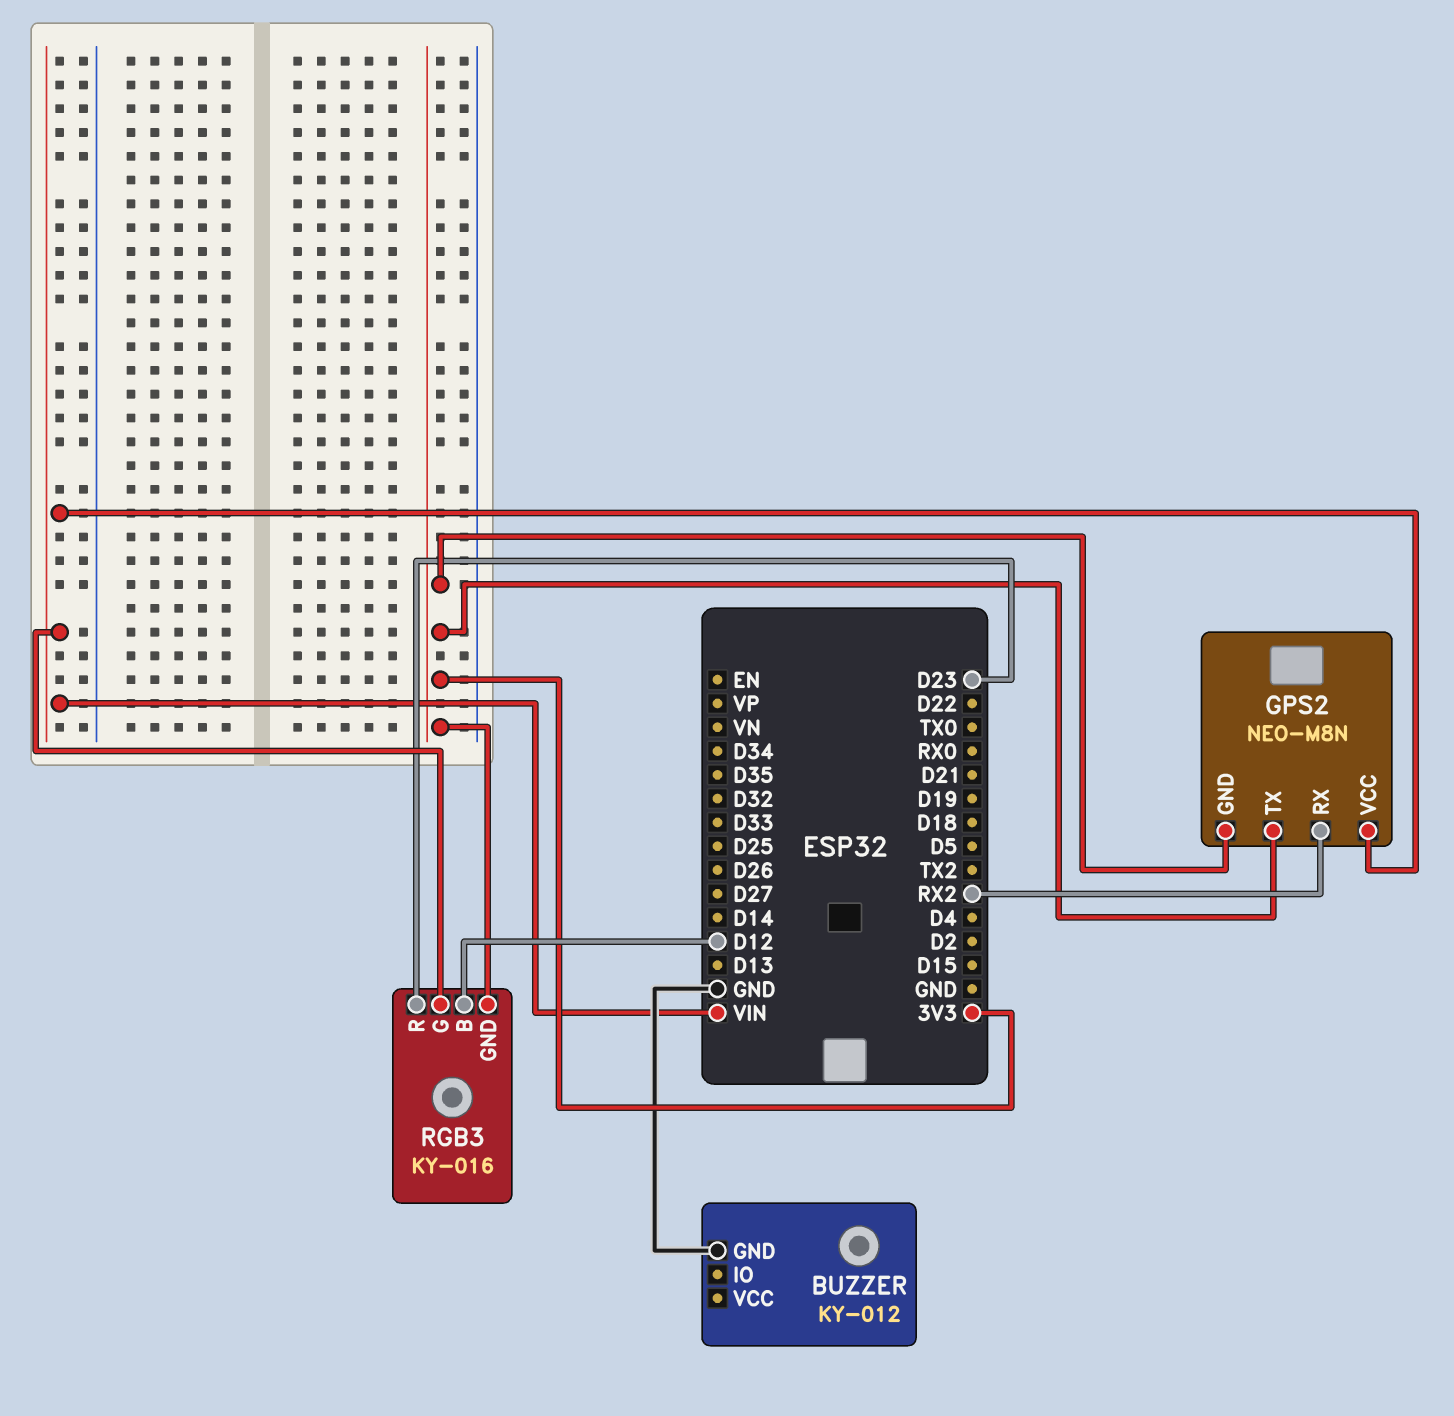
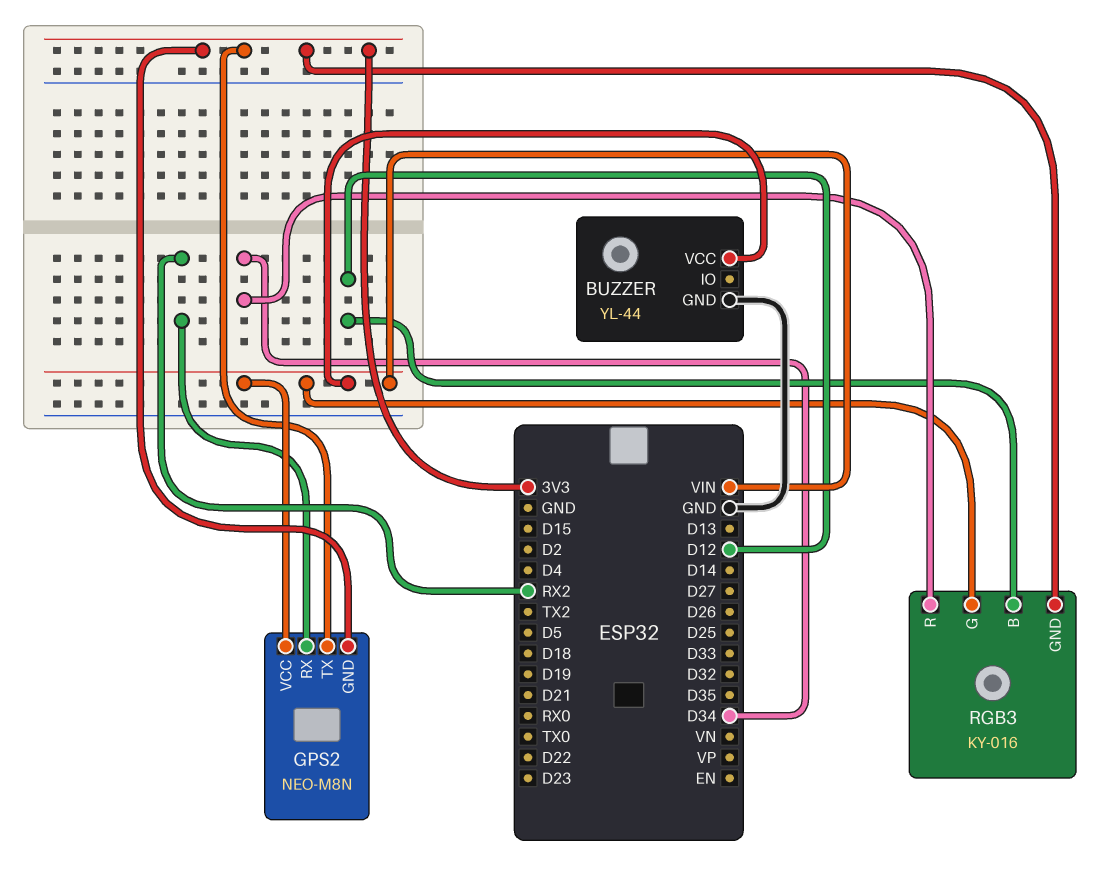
BUZZER: KY-012 -> YL-44
BUZZER pin VCC: none -> VIN
RGB3 pin R: D23 -> D34

